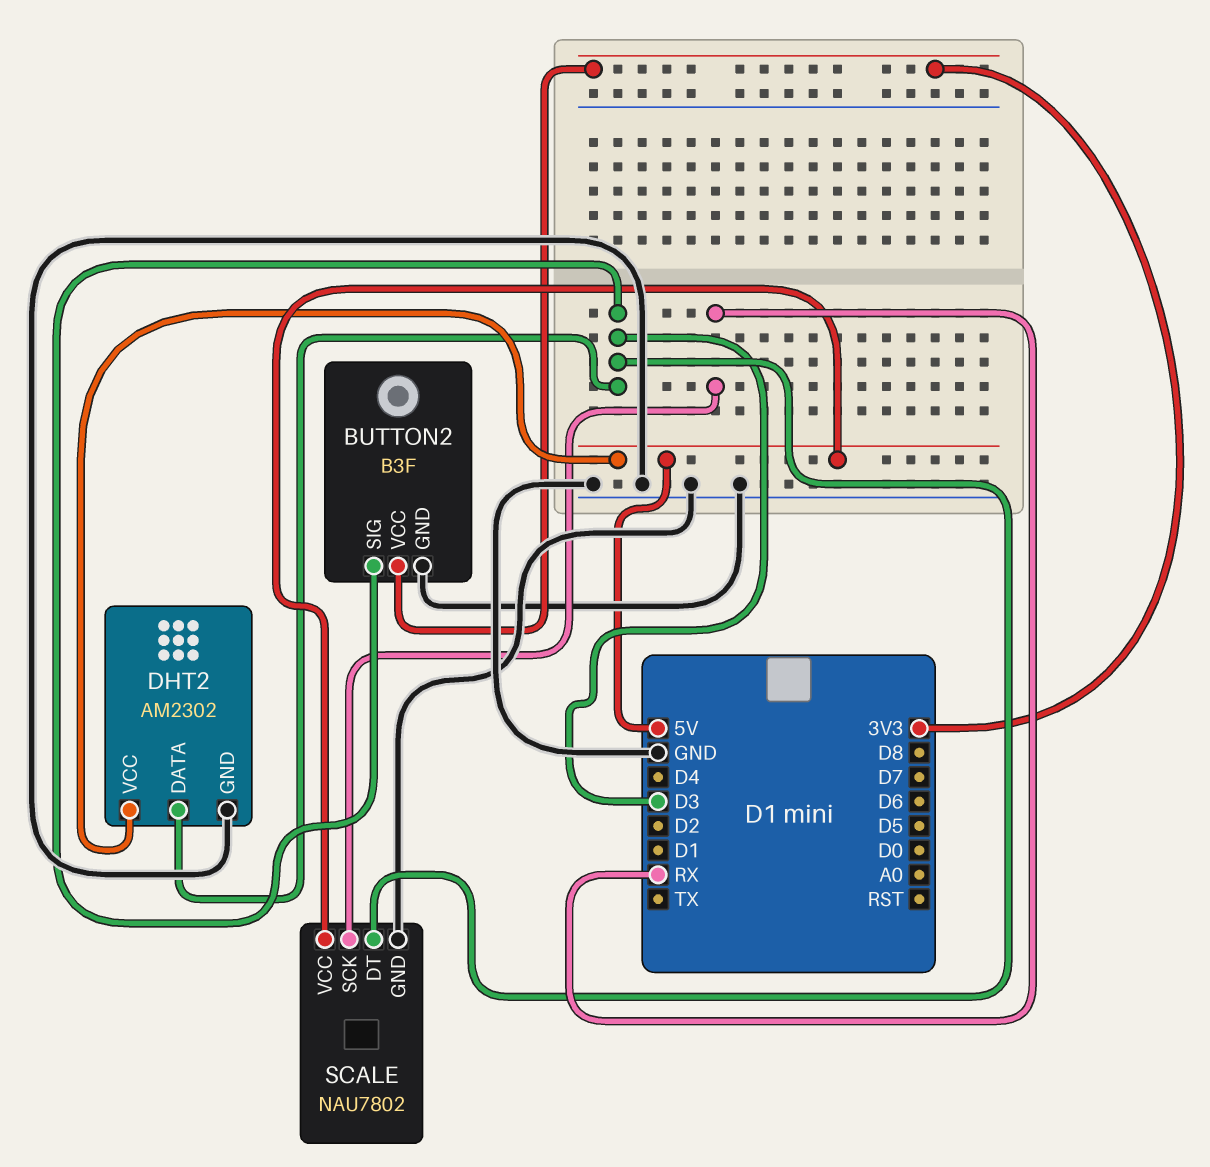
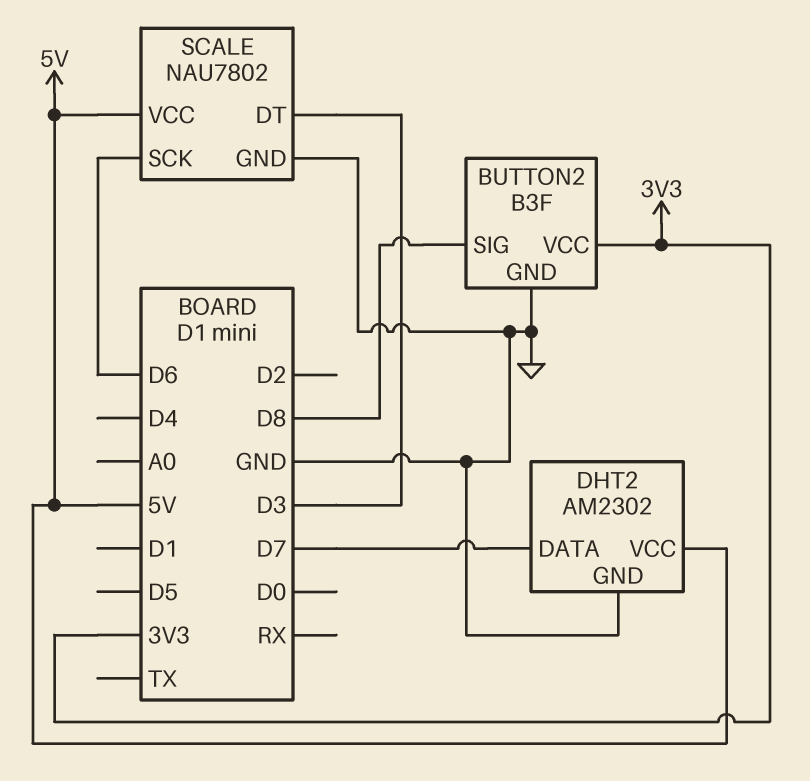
BUTTON2 pin SIG: D3 -> D8
DHT2 pin DATA: D3 -> D7
SCALE pin SCK: RX -> D6

